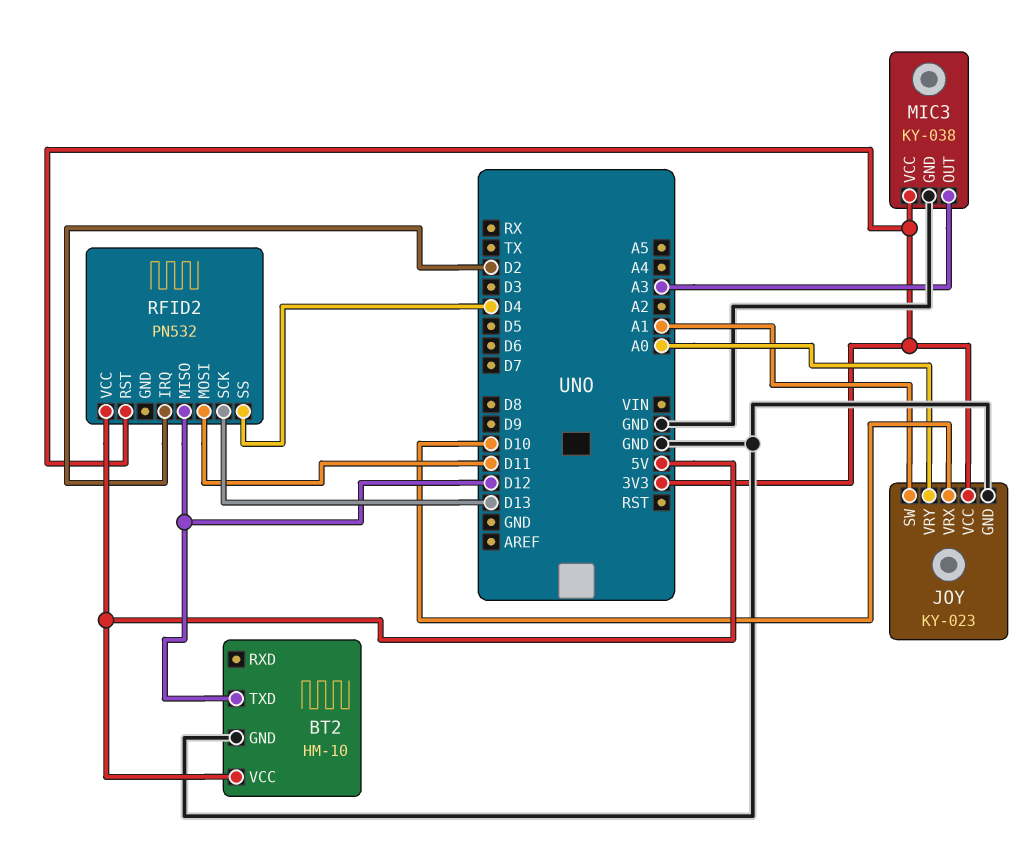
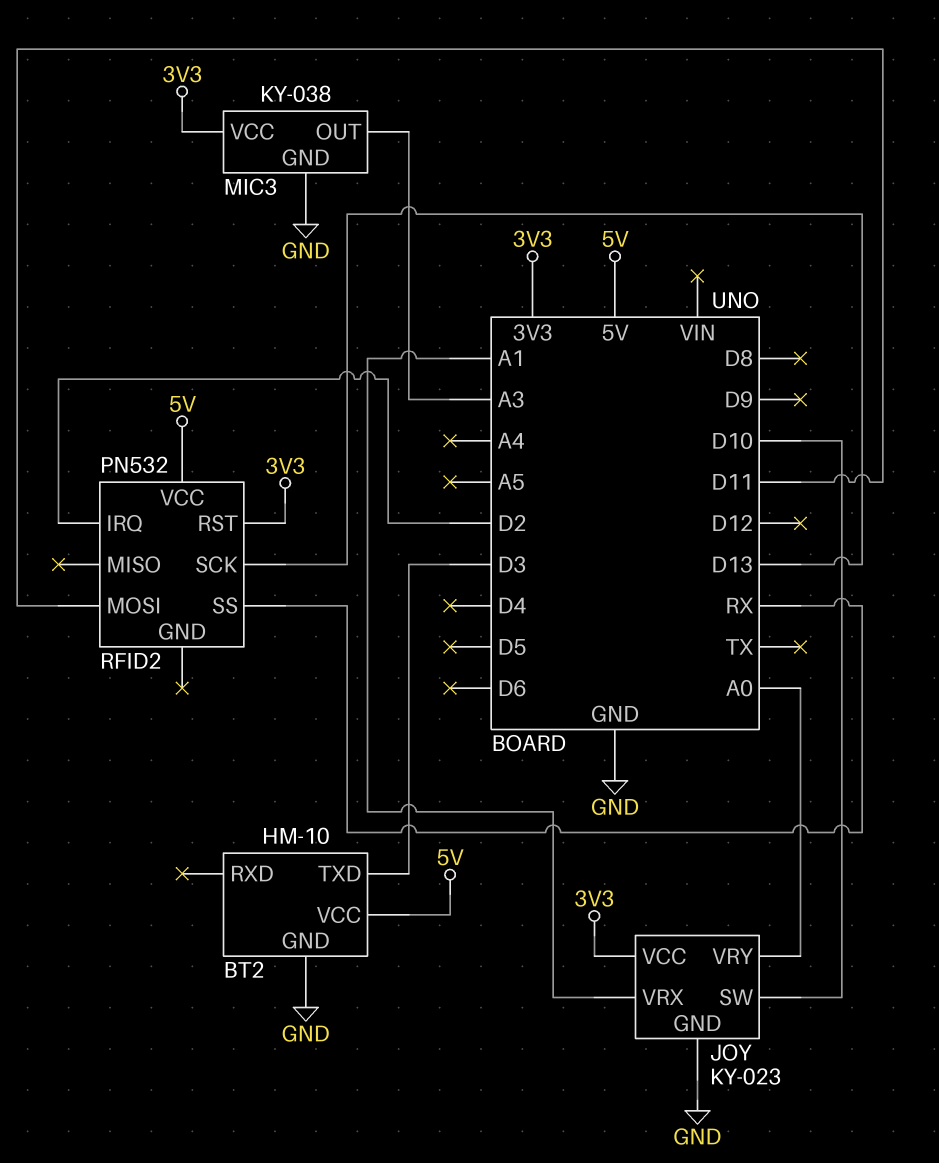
BT2 pin TXD: D12 -> D3
JOY pin SW: A1 -> D10
JOY pin VRX: D10 -> A1
RFID2 pin MISO: D12 -> none
RFID2 pin SS: D4 -> RX

